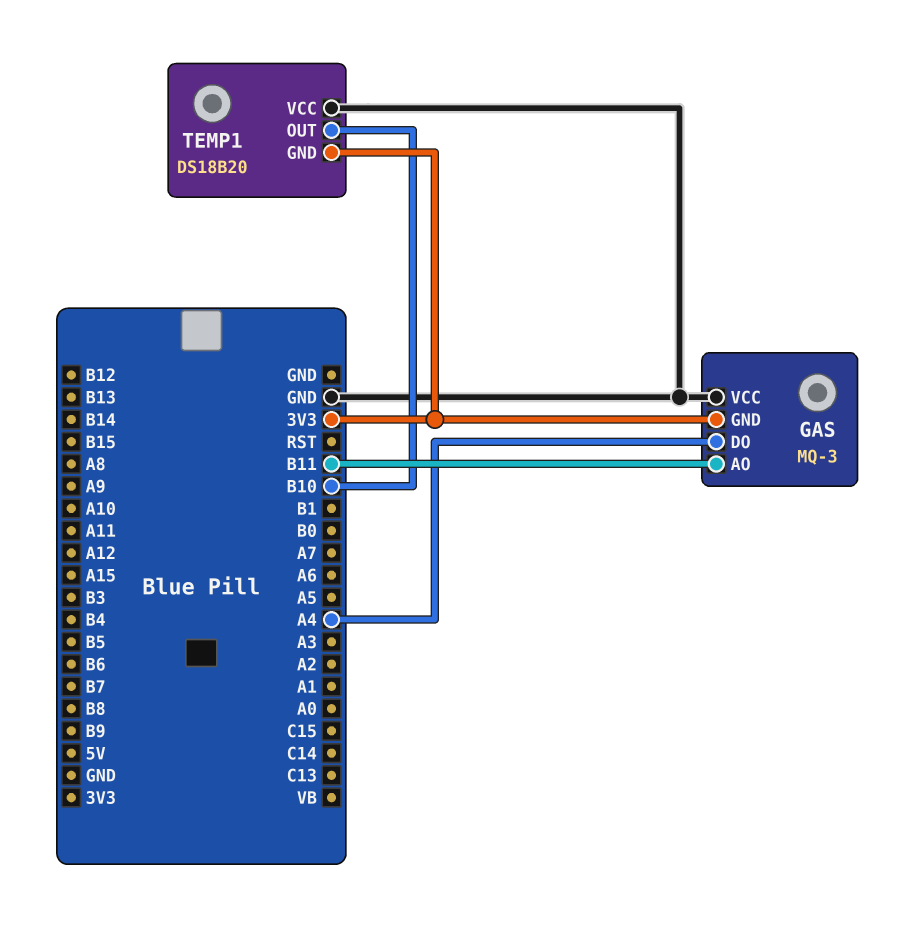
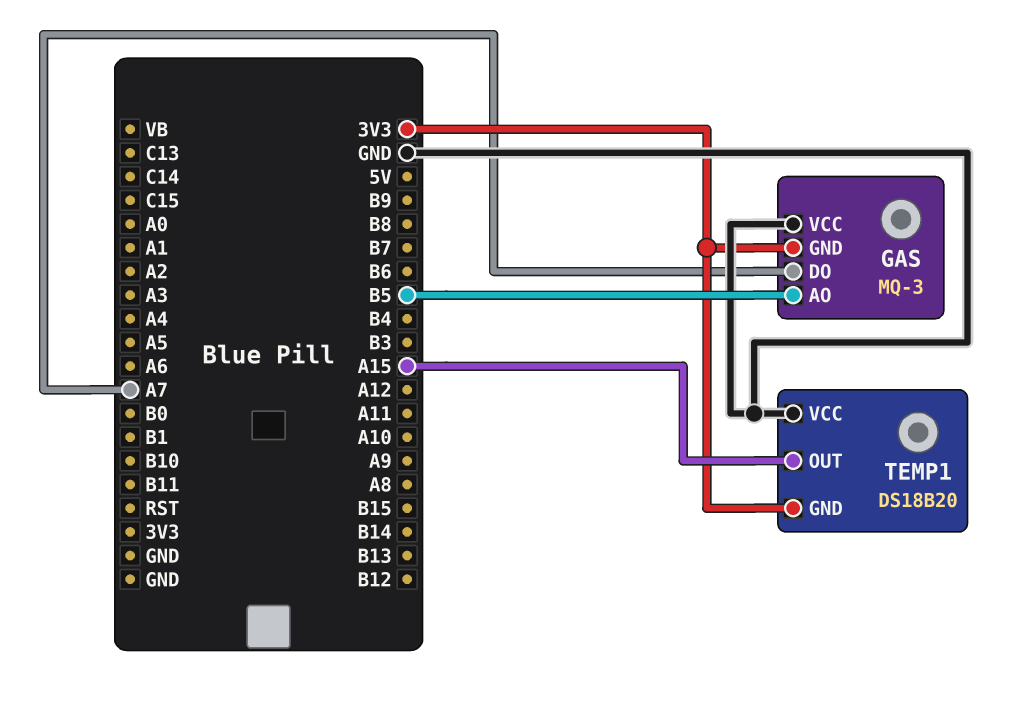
GAS pin AO: B11 -> B5
GAS pin DO: A4 -> A7
TEMP1 pin OUT: B10 -> A15

